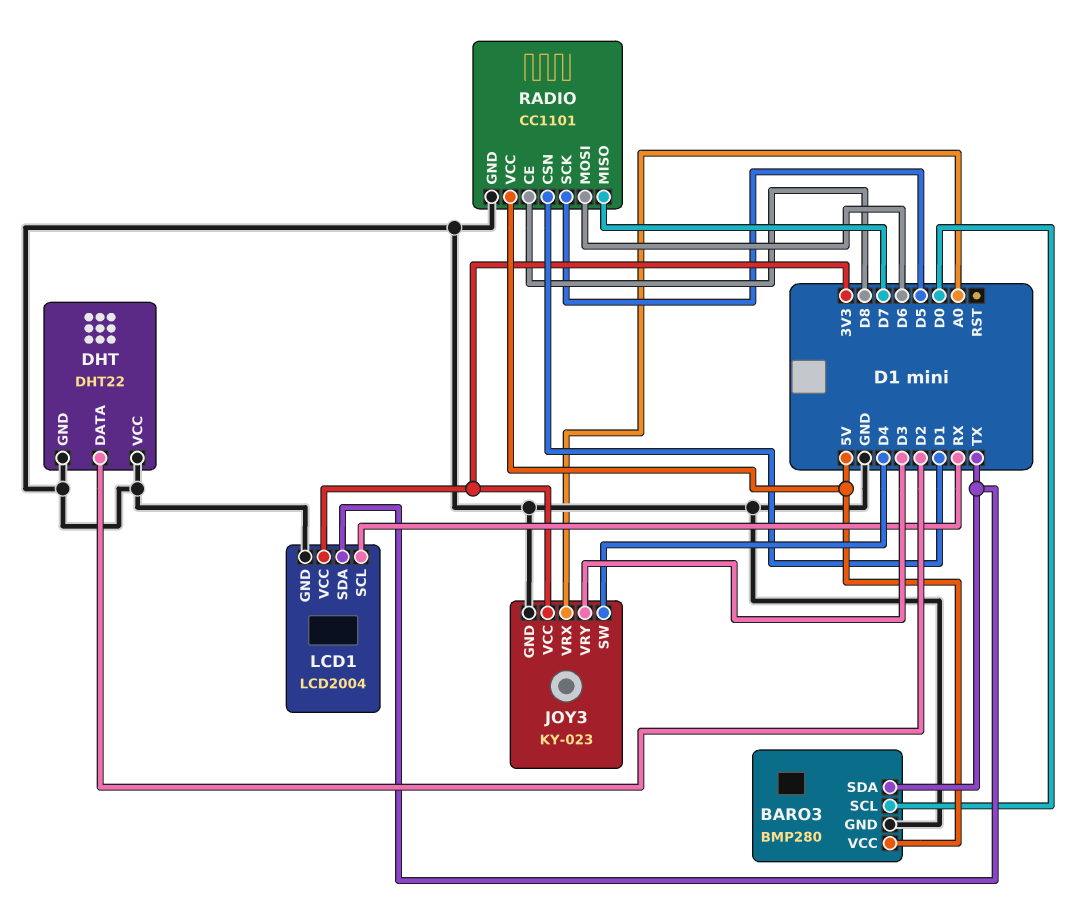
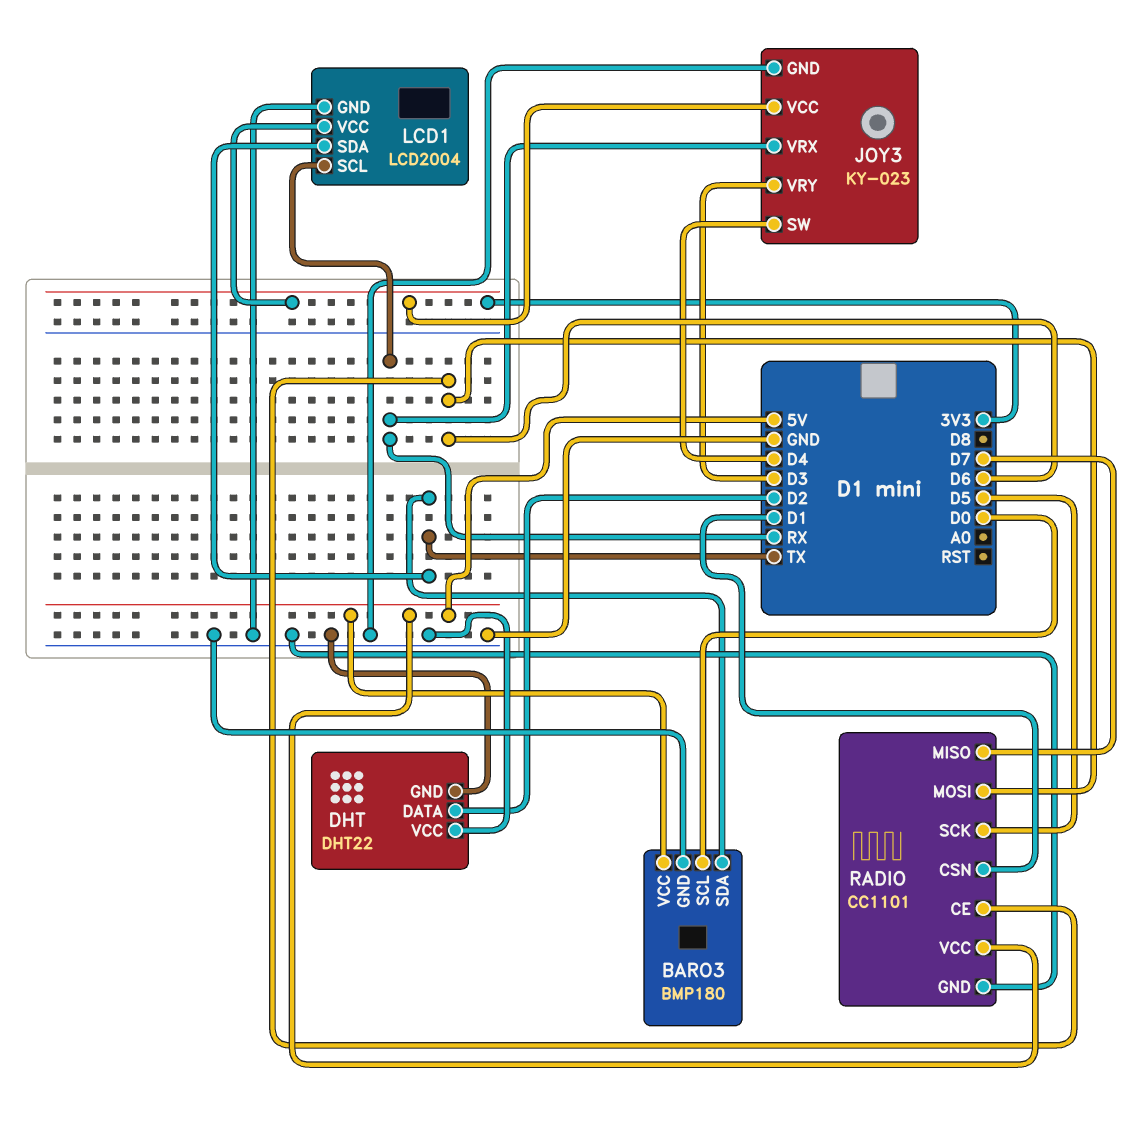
BARO3: BMP280 -> BMP180
JOY3 pin VRX: A0 -> RX
RADIO pin CE: D8 -> D6

